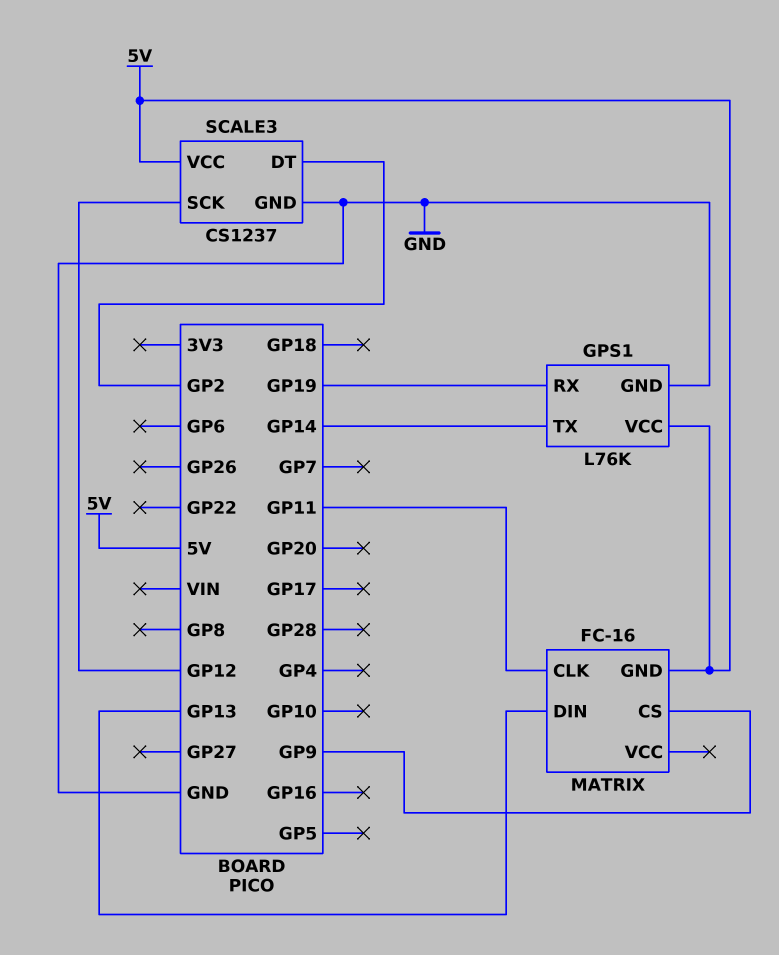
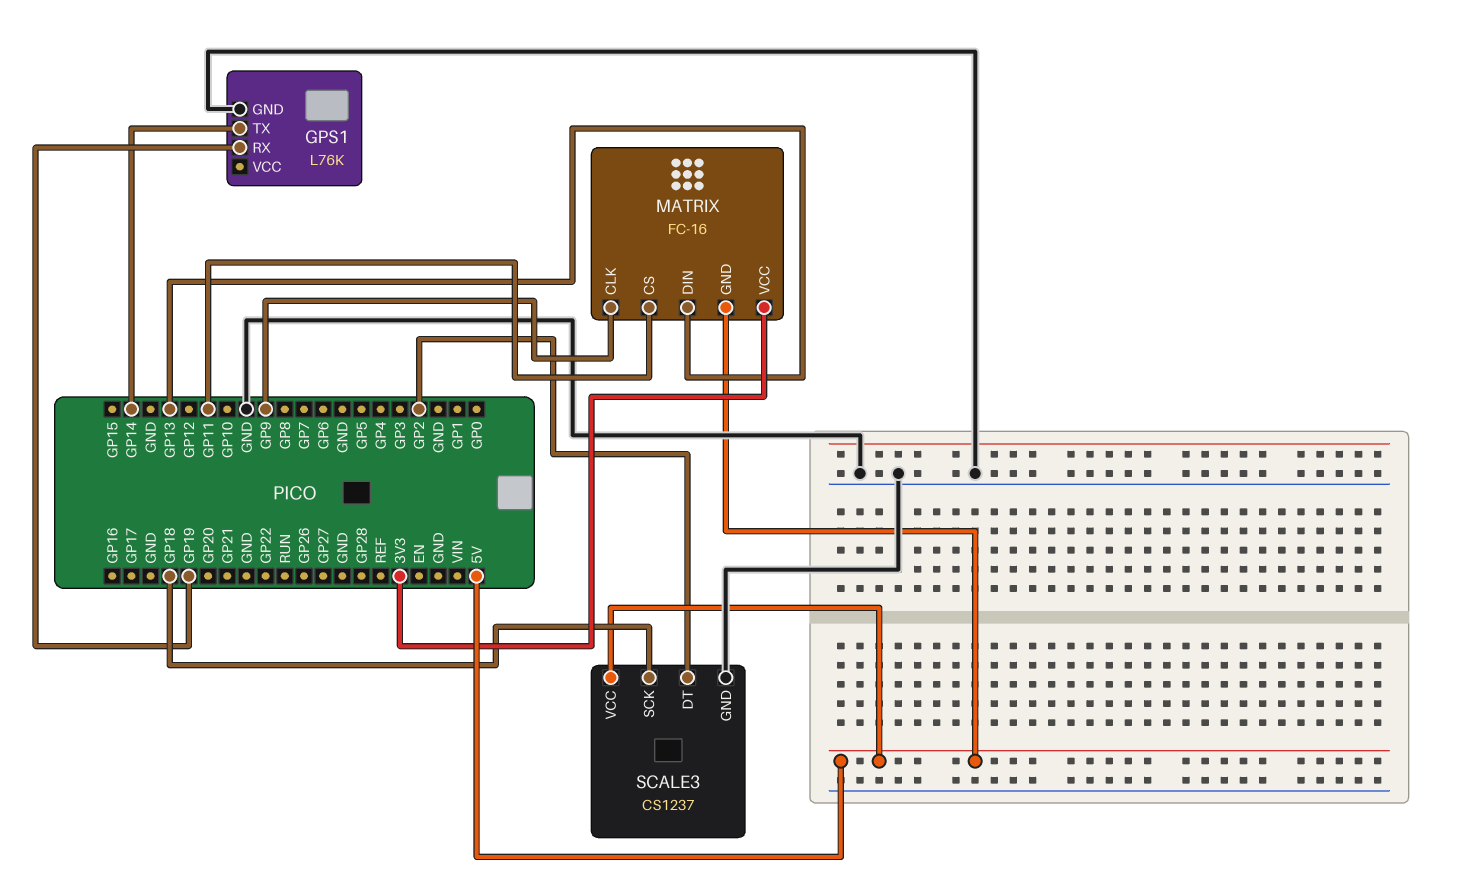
GPS1 pin VCC: 5V -> none
MATRIX pin CLK: GP11 -> GP9
MATRIX pin CS: GP9 -> GP11
MATRIX pin VCC: none -> 3V3
SCALE3 pin SCK: GP12 -> GP18

